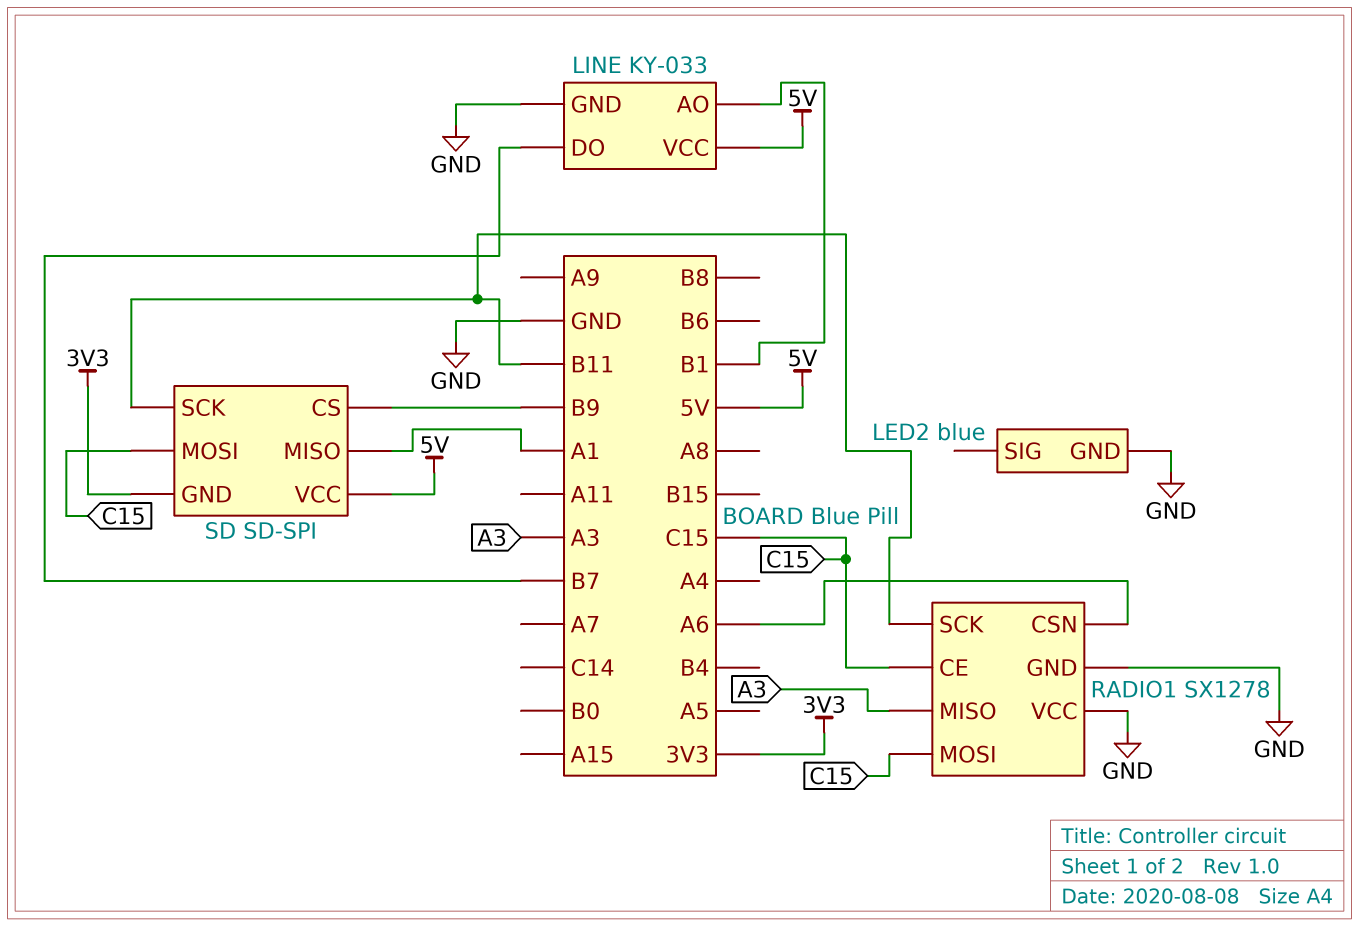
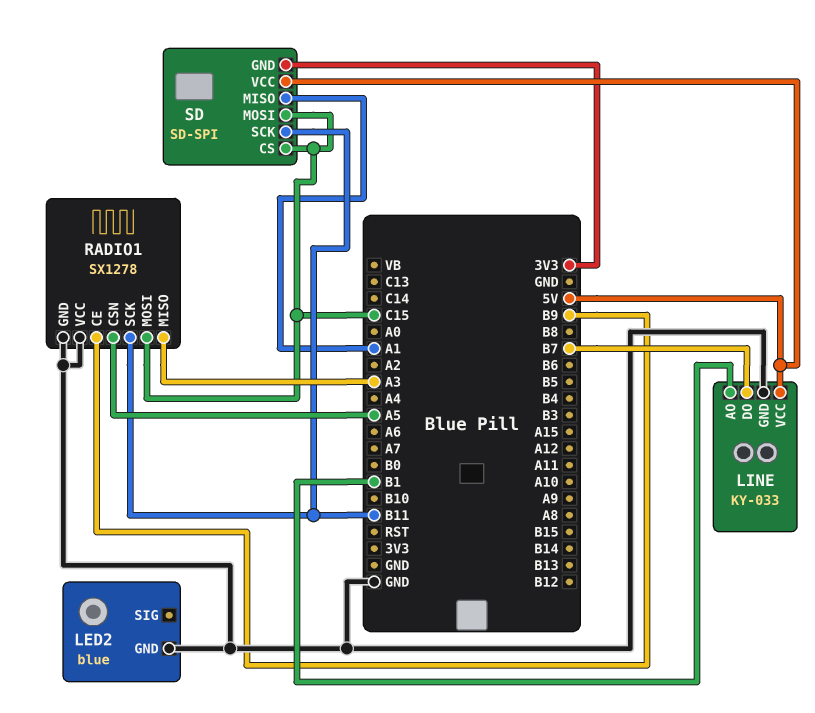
RADIO1 pin CE: C15 -> B9
RADIO1 pin CSN: A6 -> A5
SD pin CS: B9 -> C15

